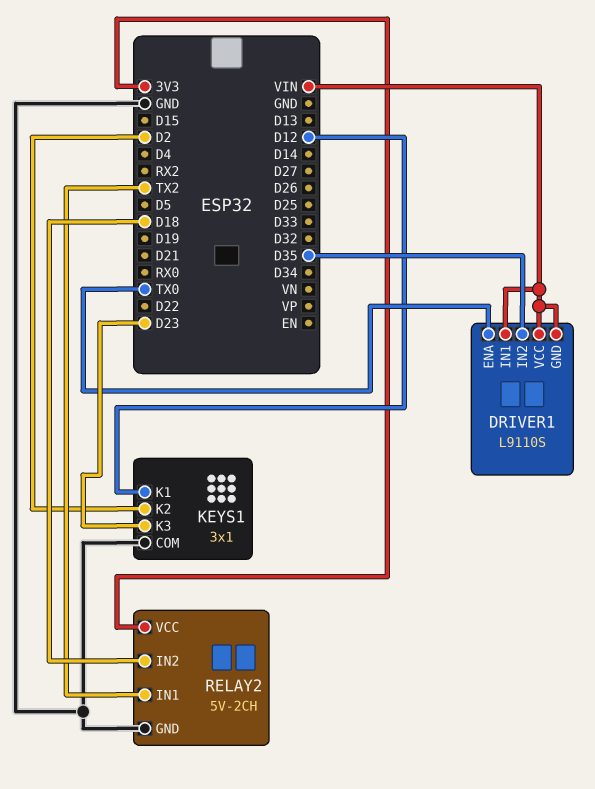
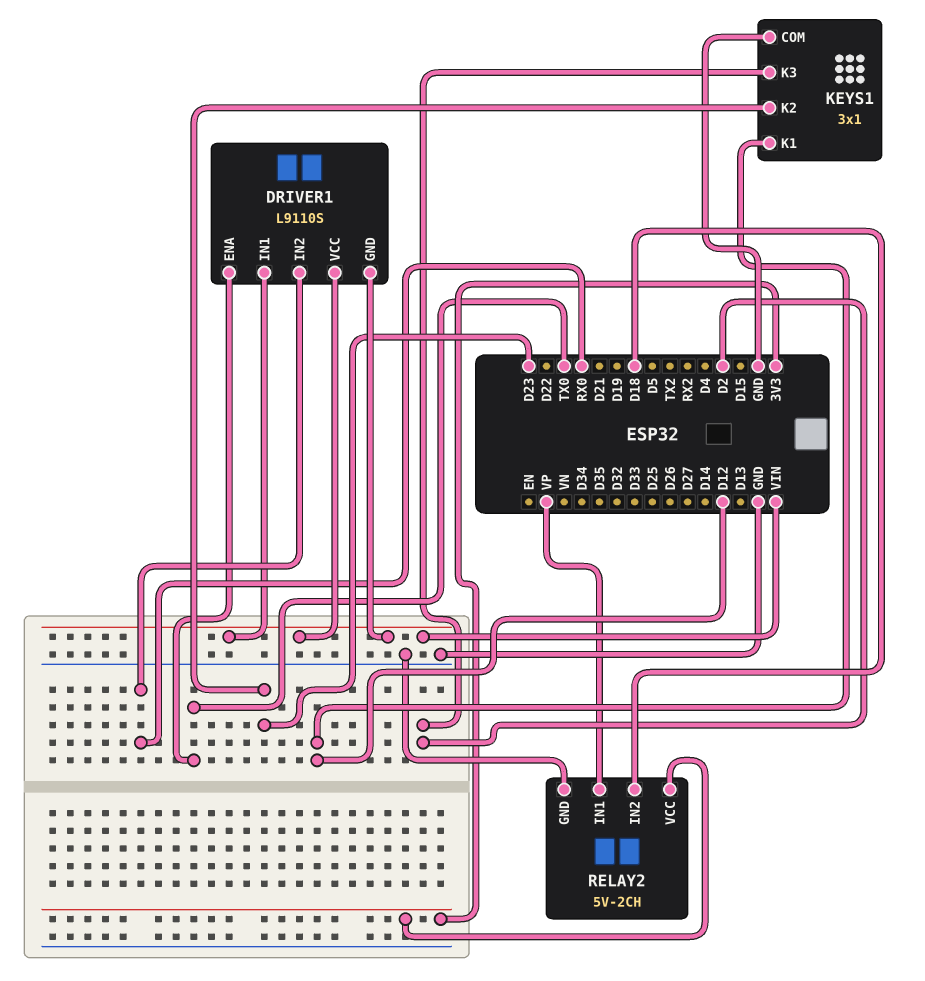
DRIVER1 pin IN2: D35 -> RX0
KEYS1 pin K2: D2 -> D23
KEYS1 pin K3: D23 -> D2
RELAY2 pin IN1: TX2 -> VP

